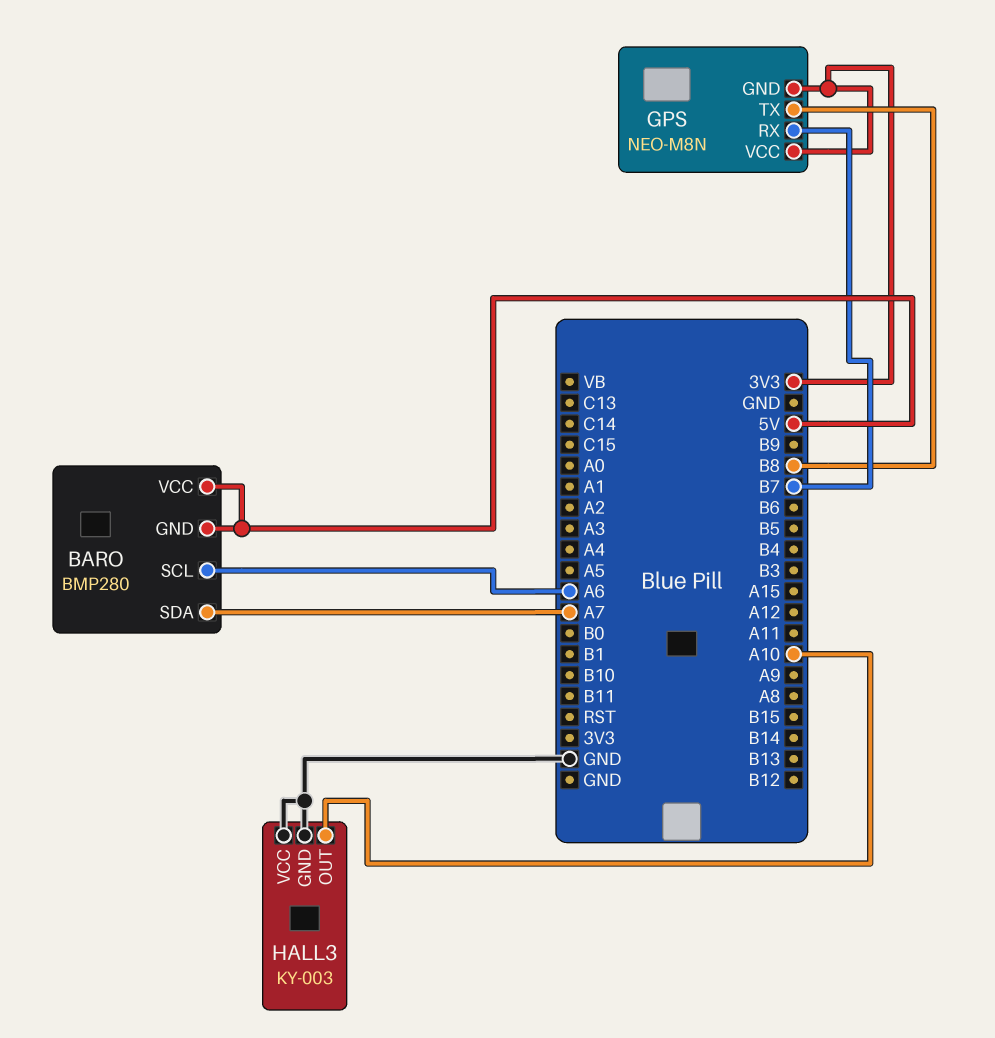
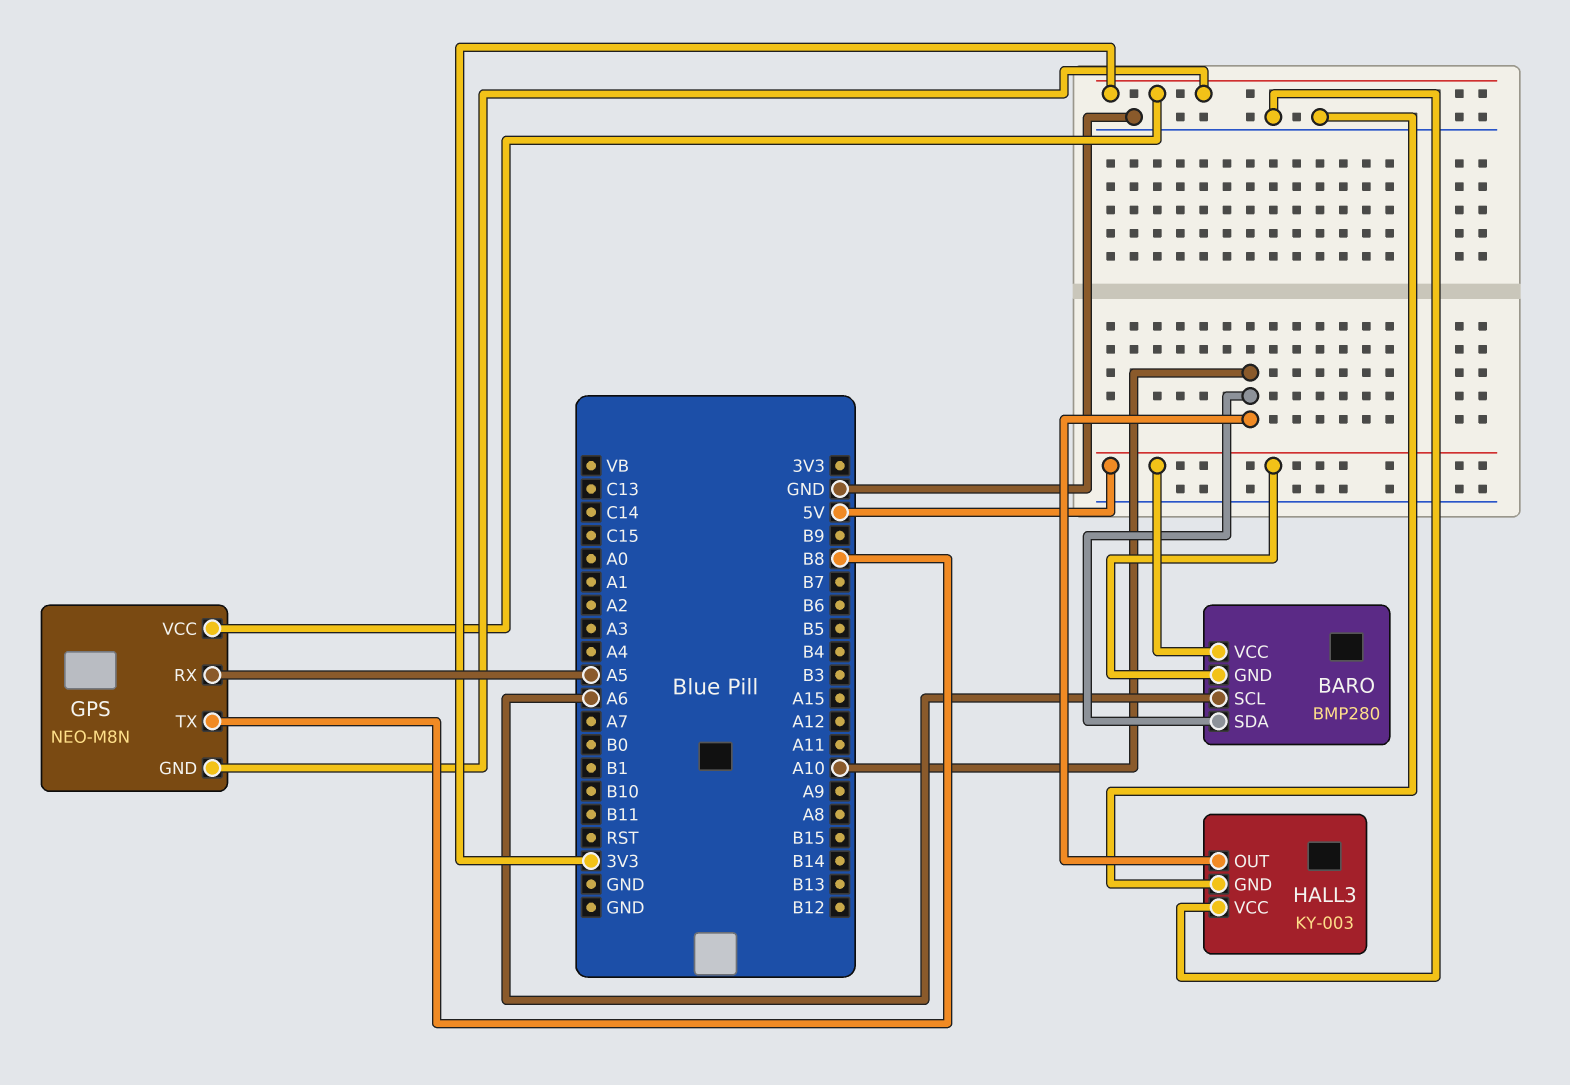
BARO pin SDA: A7 -> A10
GPS pin RX: B7 -> A5

